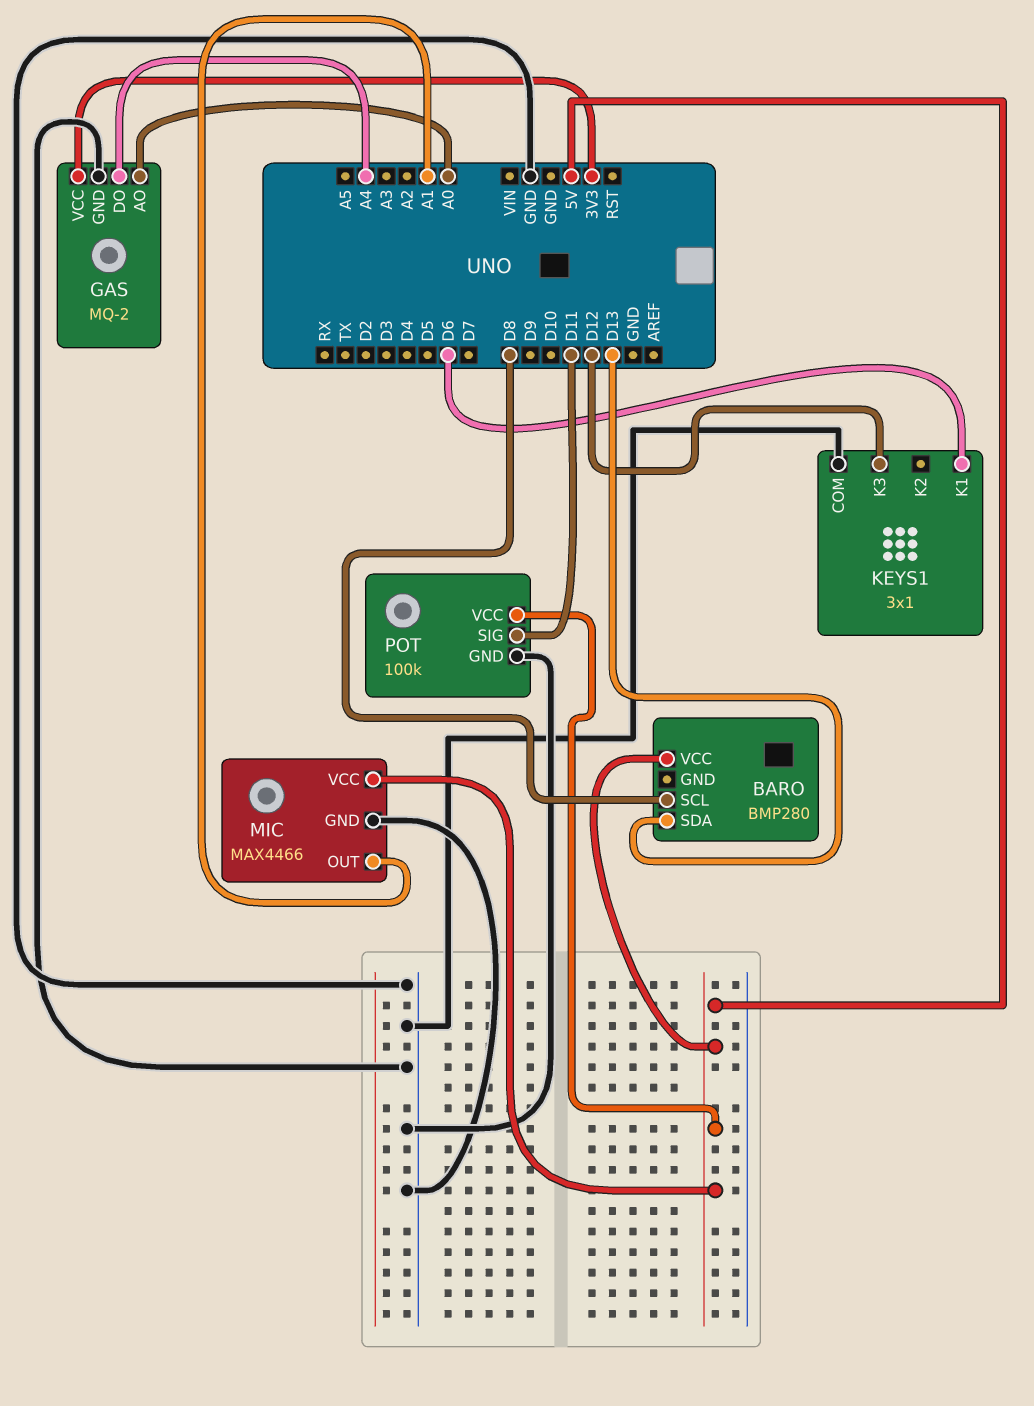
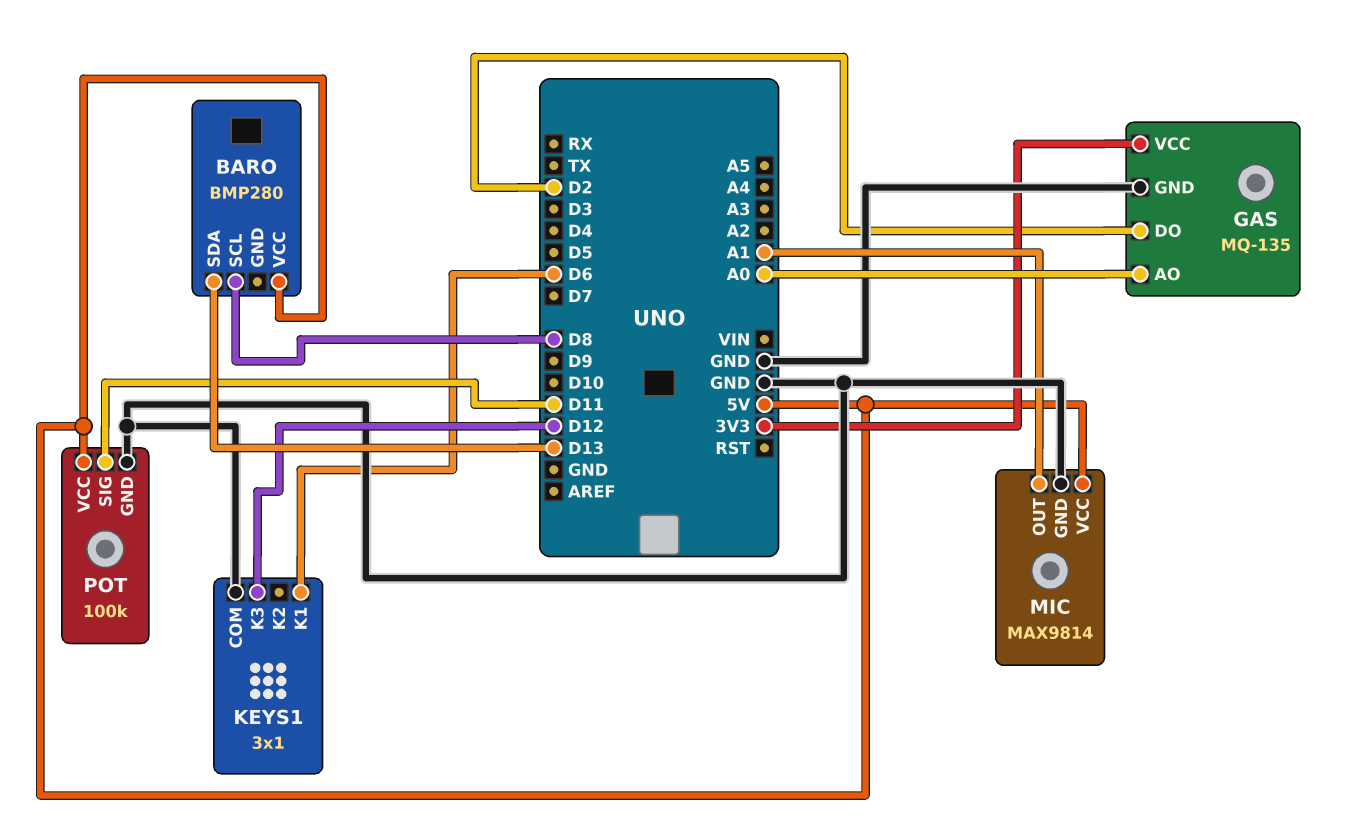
GAS: MQ-2 -> MQ-135
GAS pin DO: A4 -> D2
MIC: MAX4466 -> MAX9814

